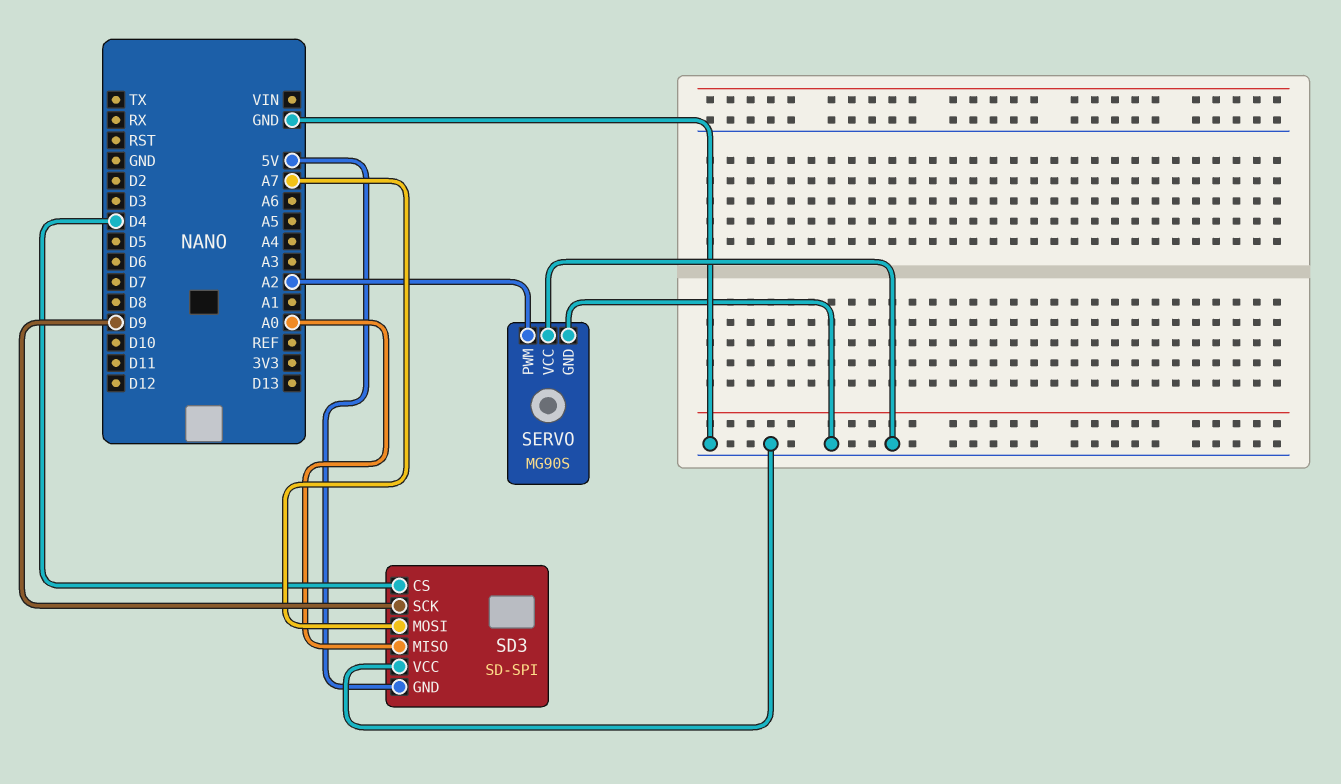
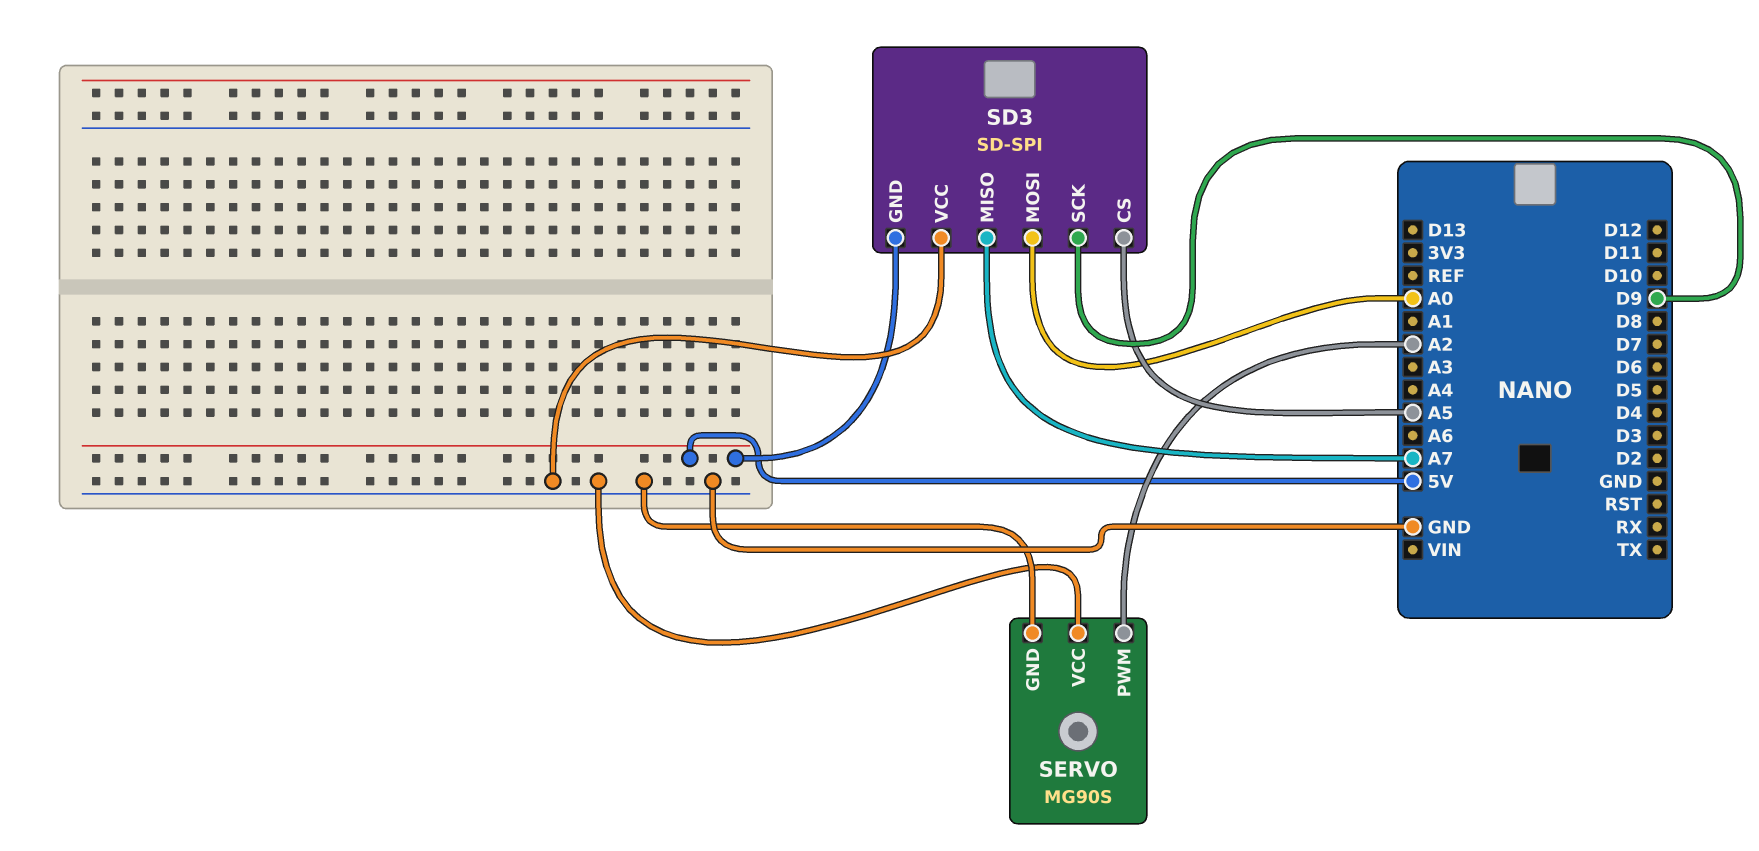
SD3 pin CS: D4 -> A5
SD3 pin MISO: A0 -> A7
SD3 pin MOSI: A7 -> A0

